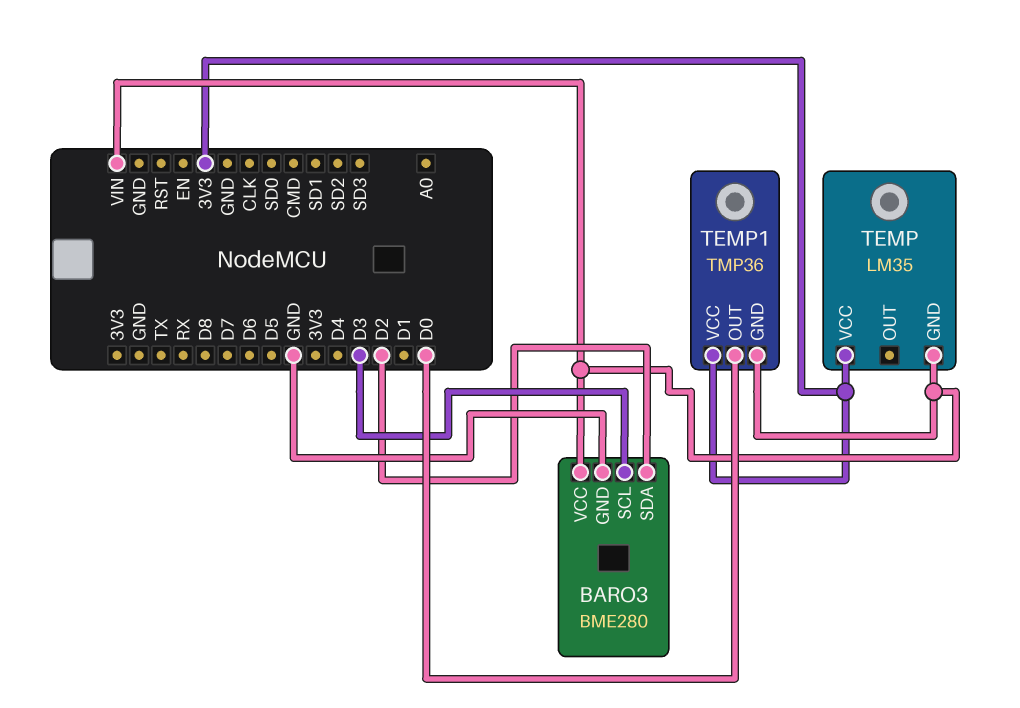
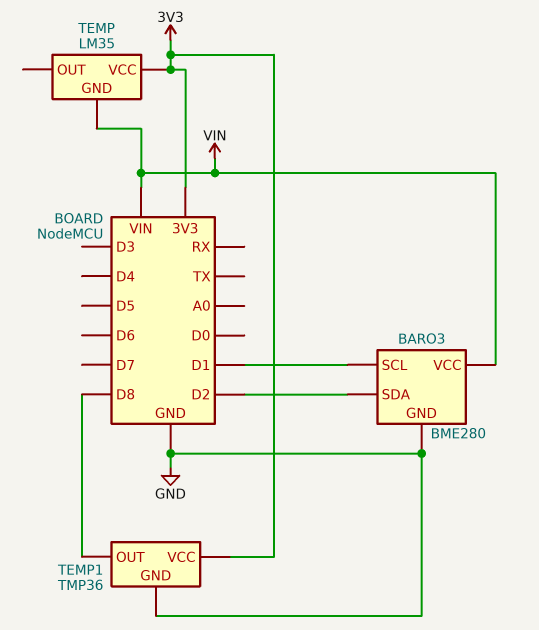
BARO3 pin SCL: D3 -> D1
TEMP1 pin GND: VIN -> GND
TEMP1 pin OUT: D0 -> D8

